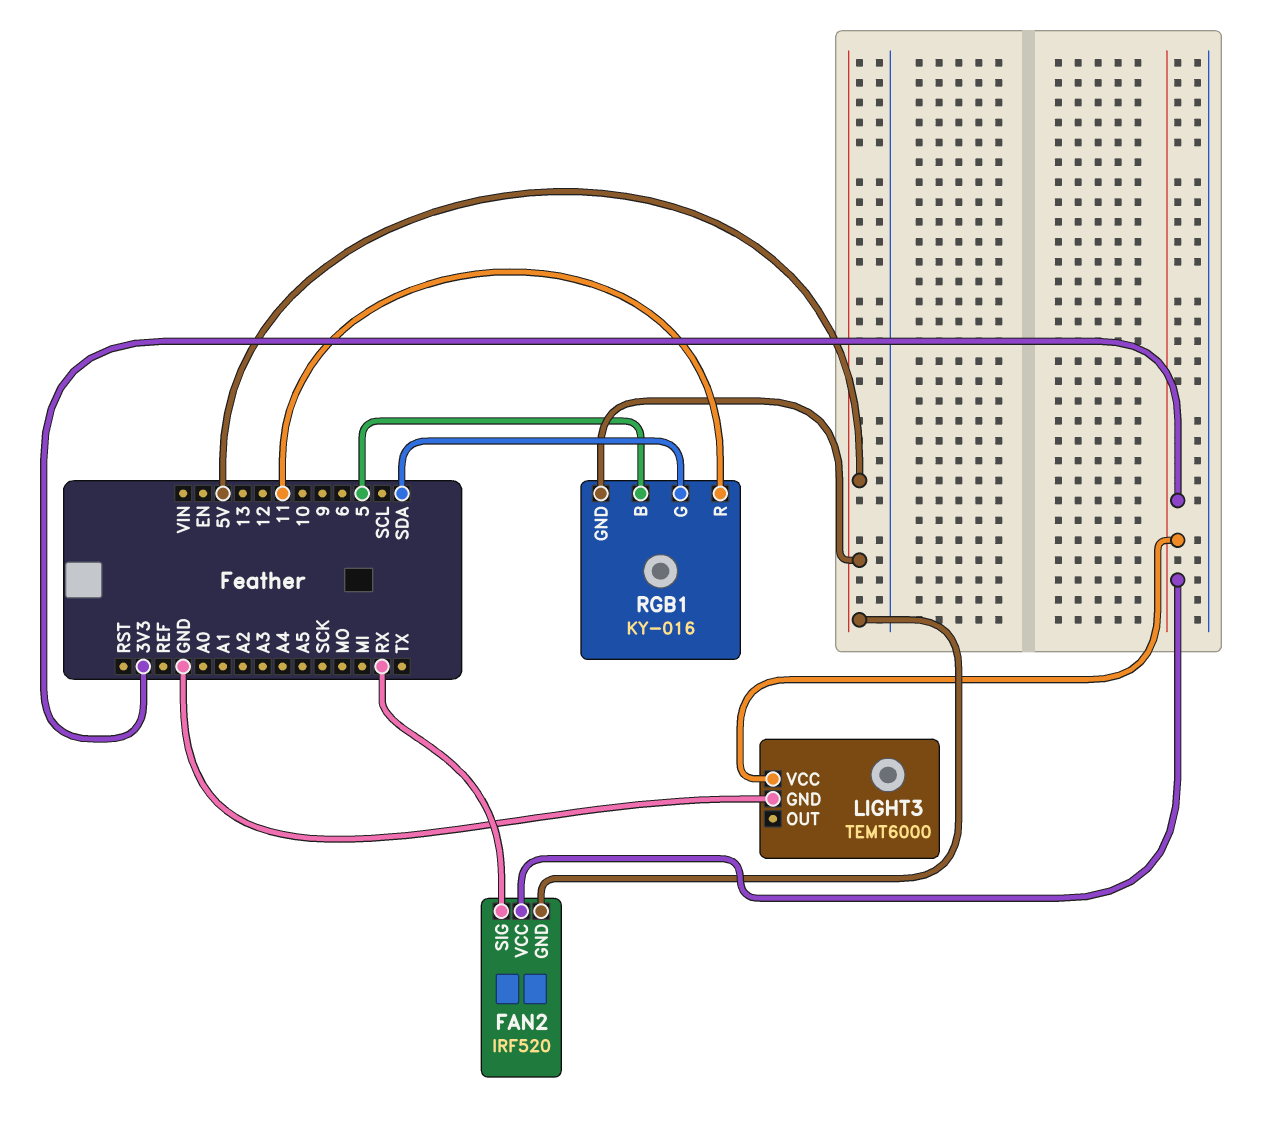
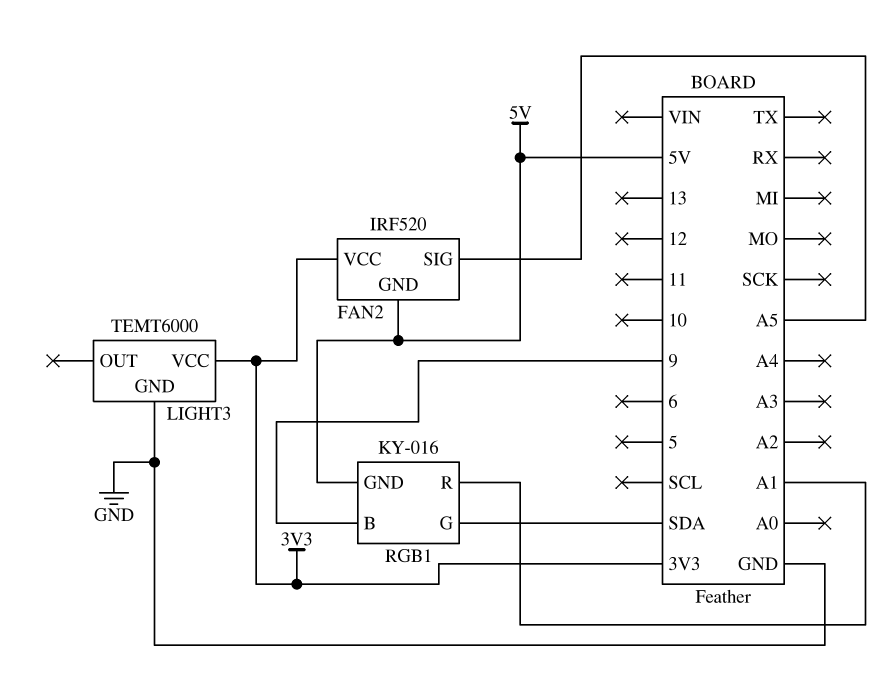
FAN2 pin SIG: RX -> A5
RGB1 pin B: 5 -> 9
RGB1 pin R: 11 -> A1

